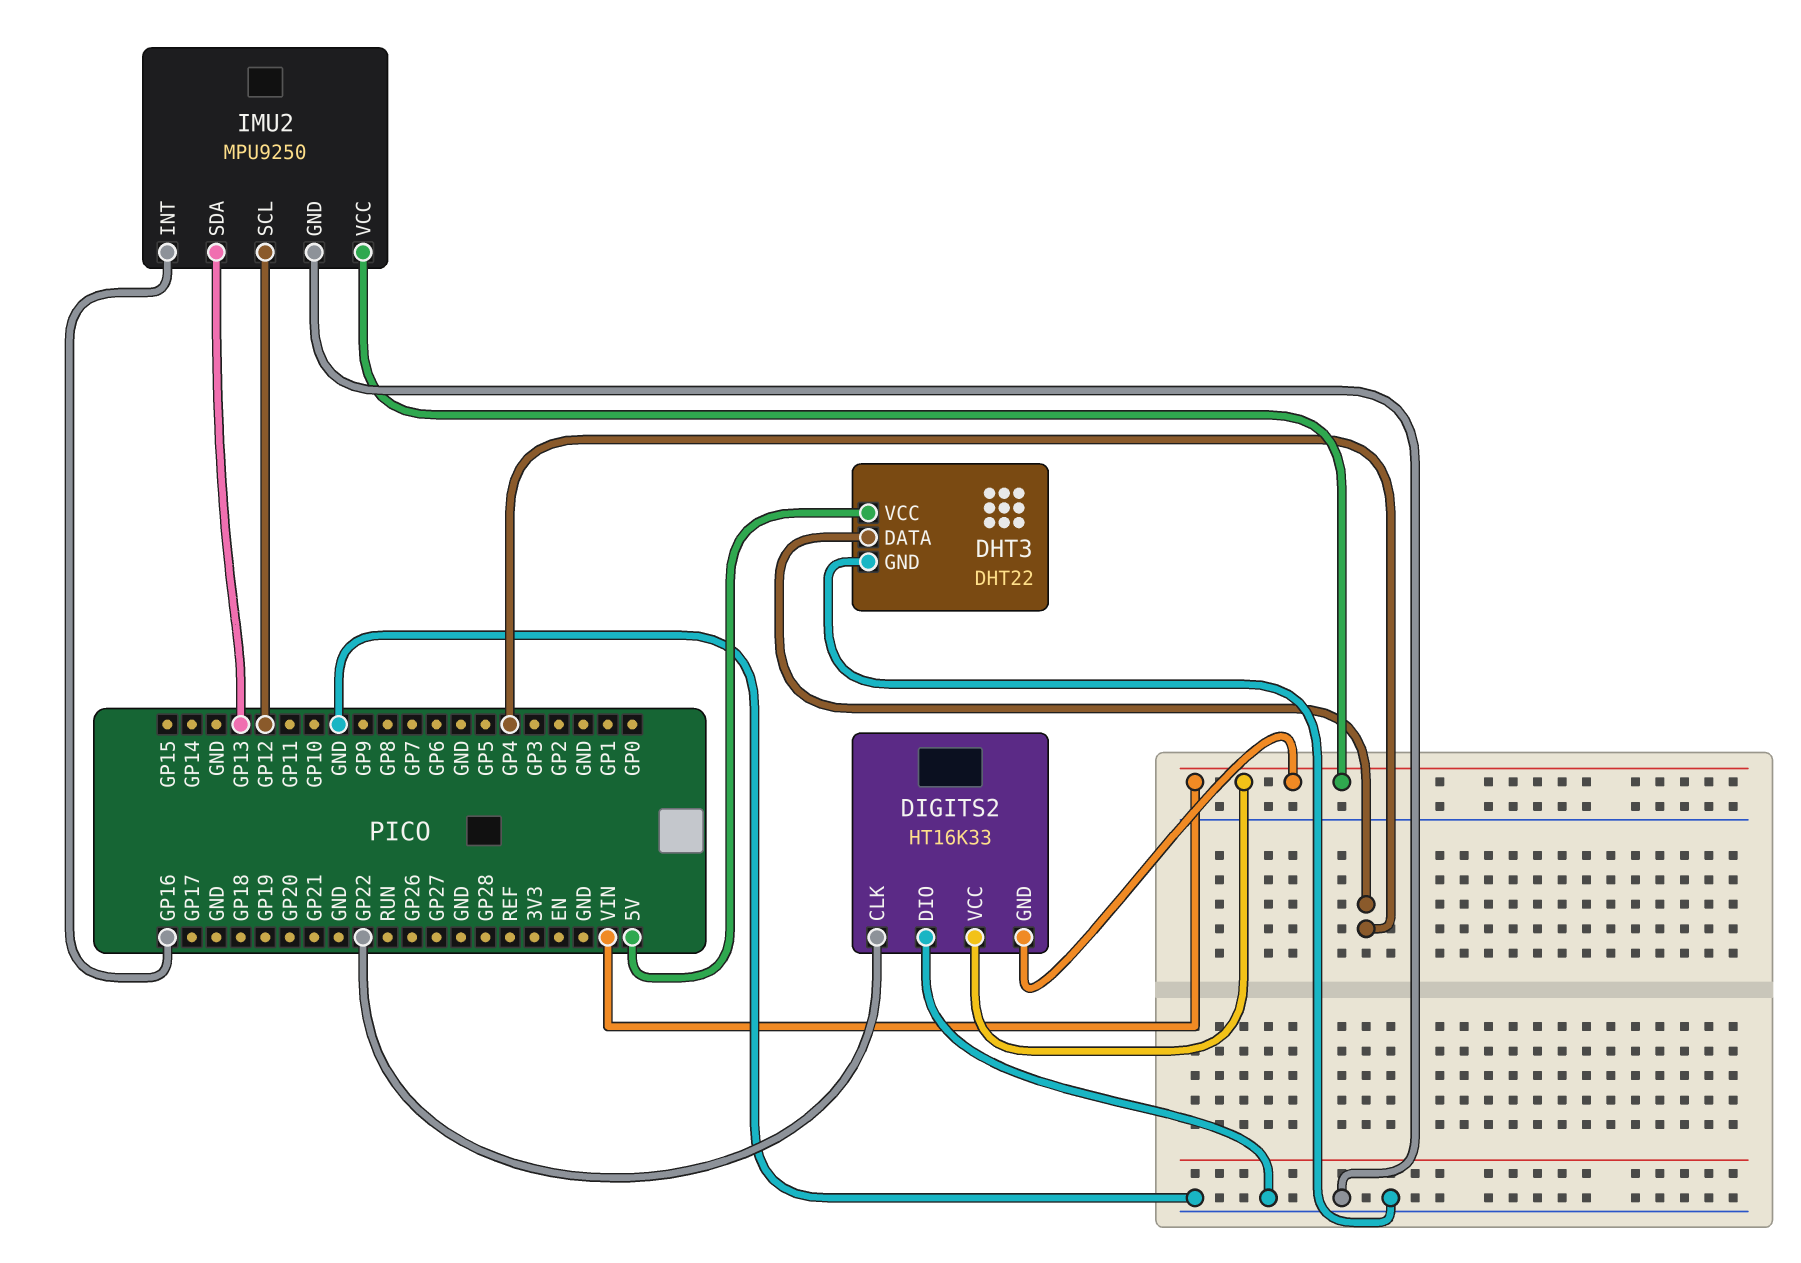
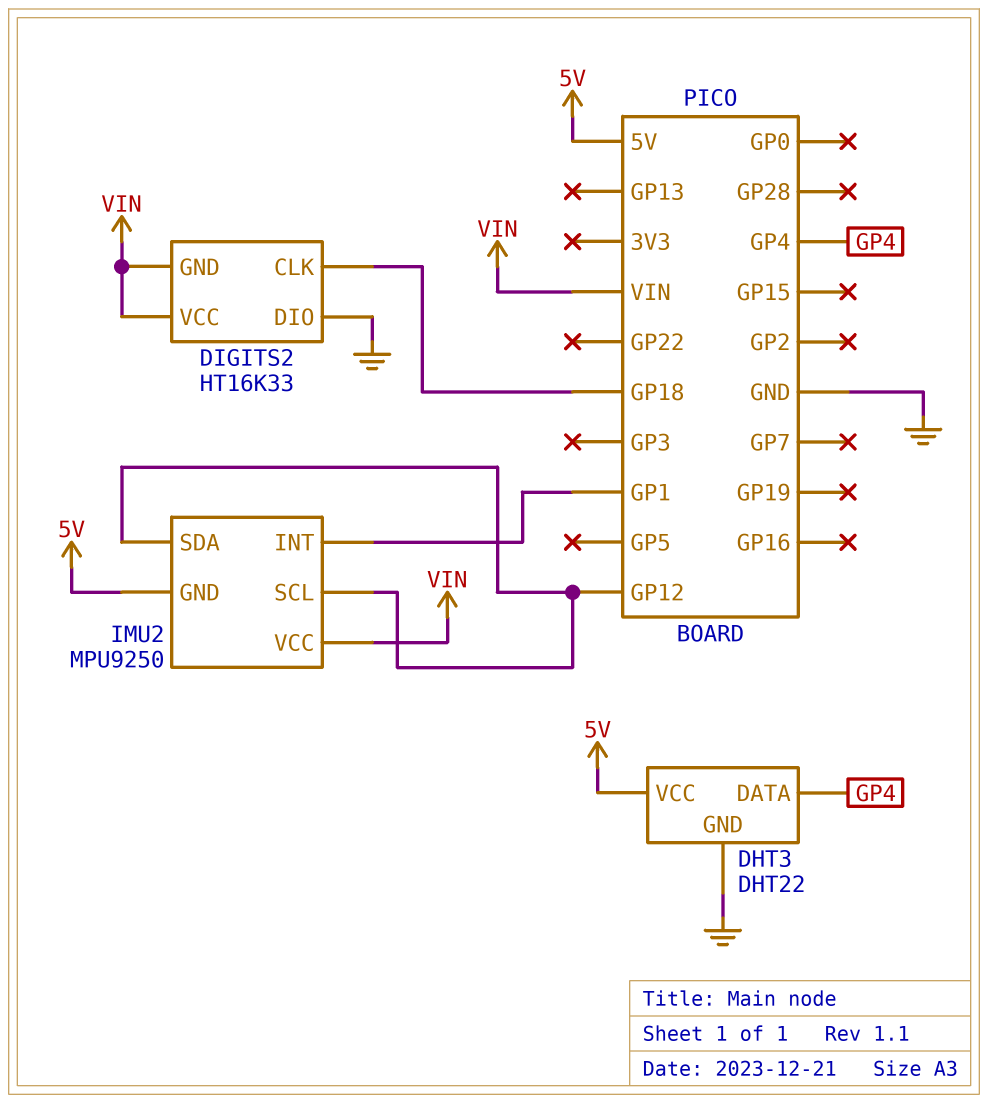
DIGITS2 pin CLK: GP22 -> GP18
IMU2 pin GND: GND -> 5V
IMU2 pin INT: GP16 -> GP1
IMU2 pin SDA: GP13 -> GP12

